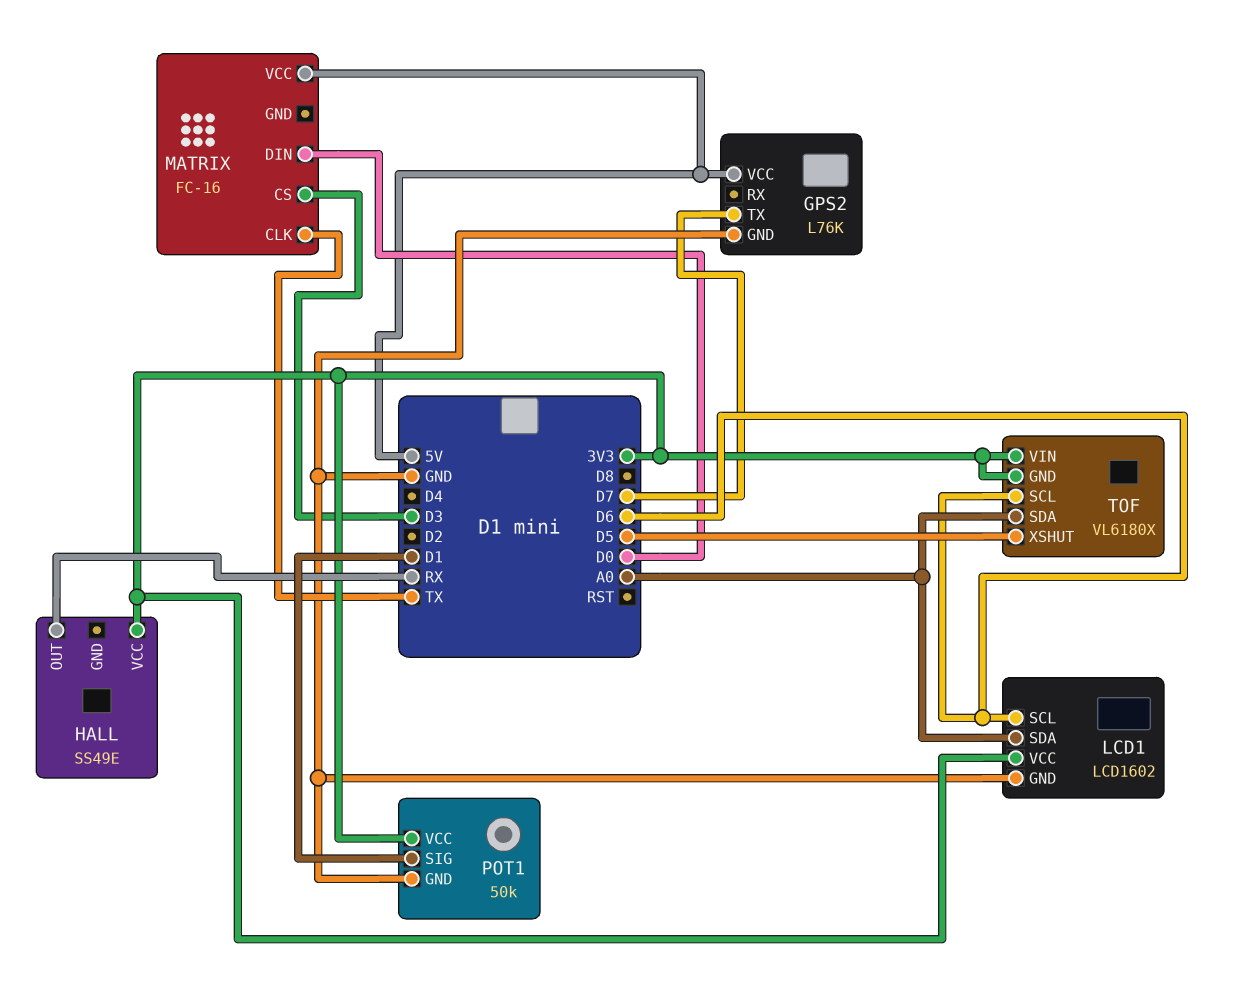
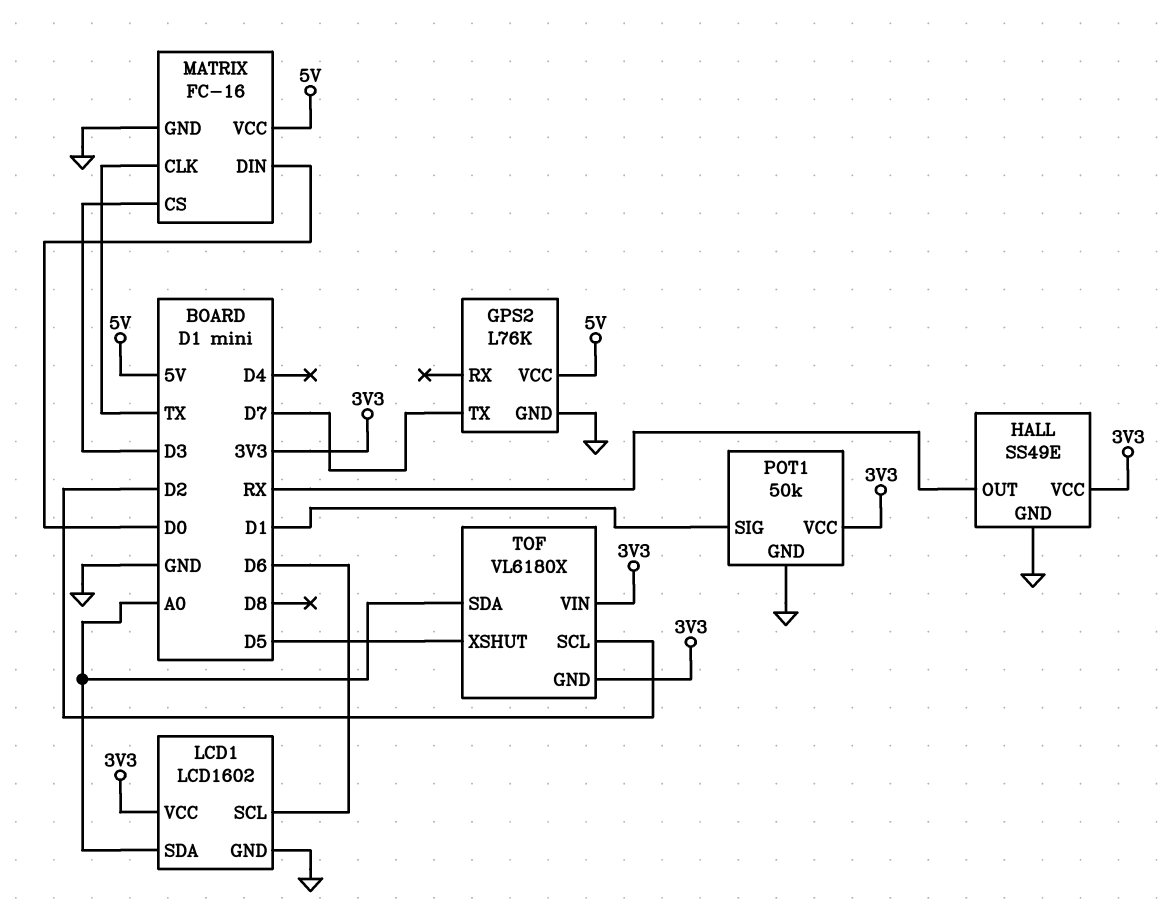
HALL pin GND: none -> GND
MATRIX pin GND: none -> GND
TOF pin SCL: D6 -> D2

